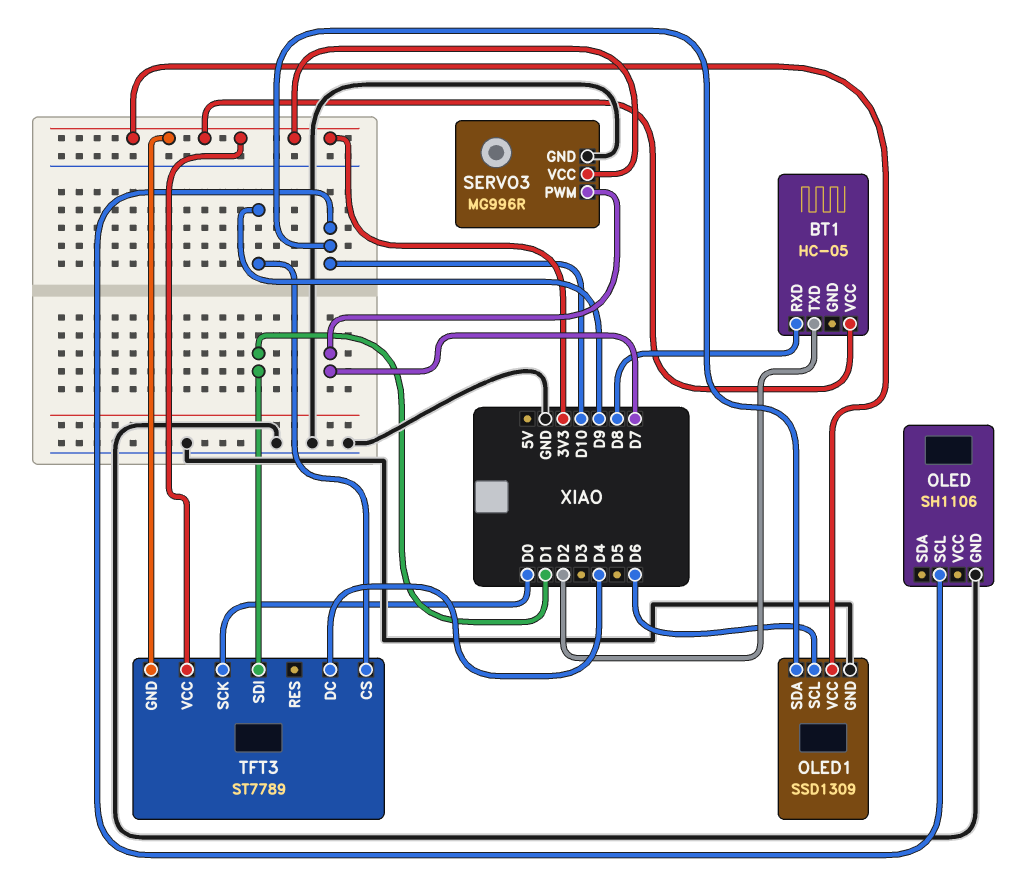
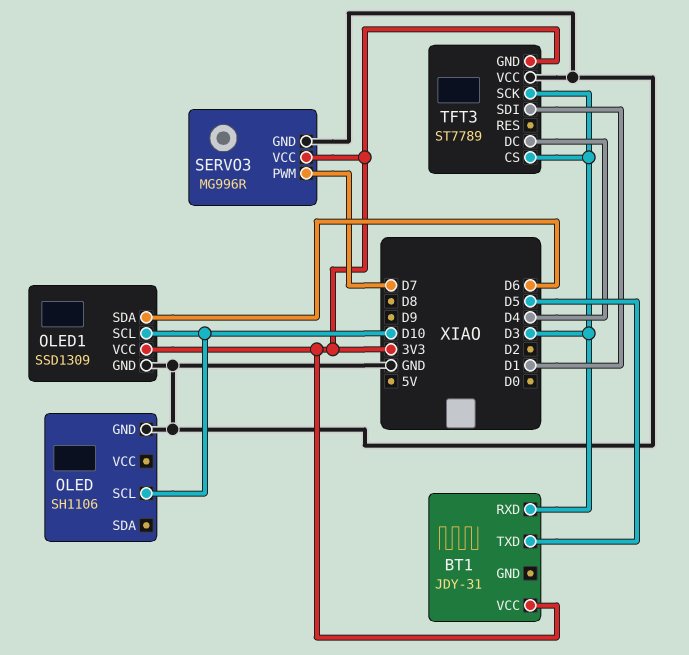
BT1: HC-05 -> JDY-31
BT1 pin RXD: D8 -> D3
BT1 pin TXD: D2 -> D5
OLED1 pin SCL: D6 -> D10
OLED1 pin SDA: D10 -> D6
TFT3 pin CS: D9 -> D3
TFT3 pin SCK: D0 -> D3
TFT3 pin VCC: 3V3 -> GND

